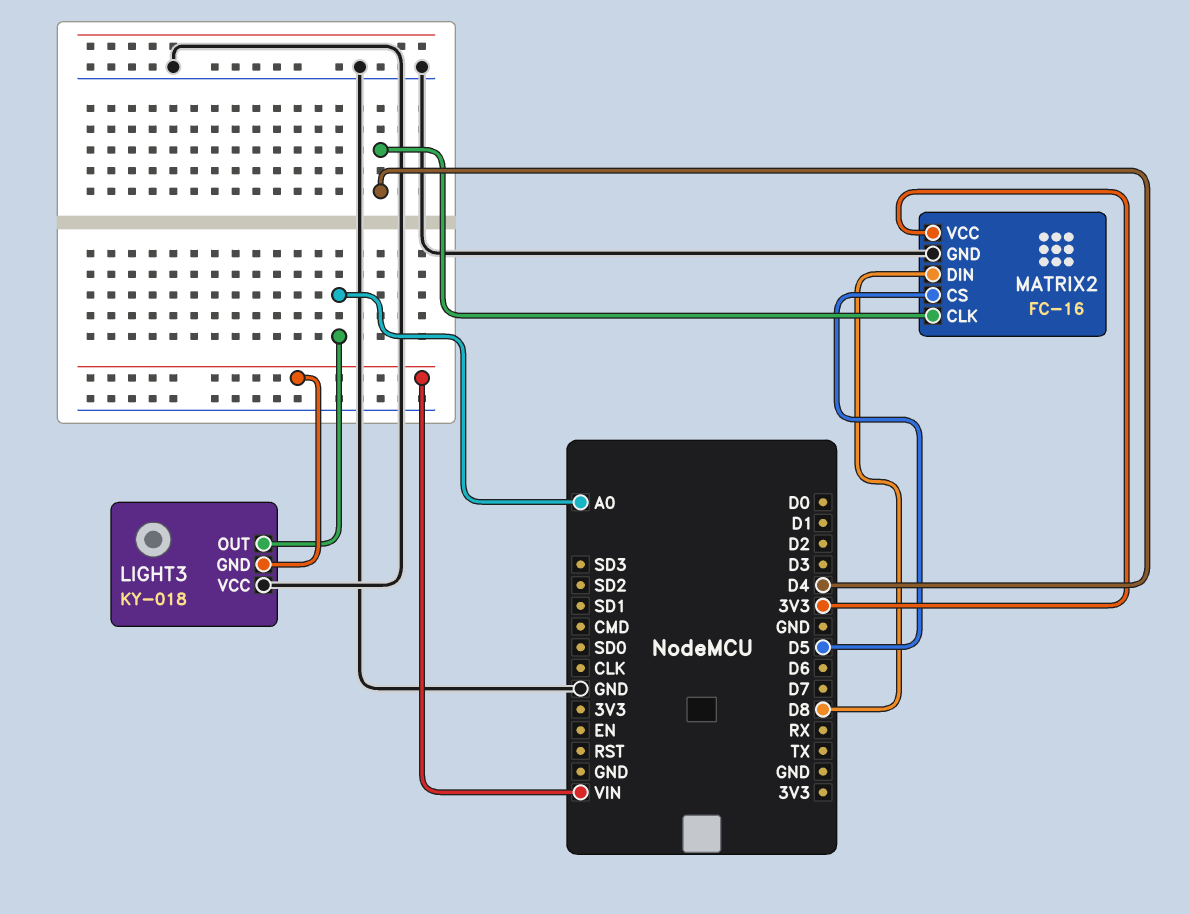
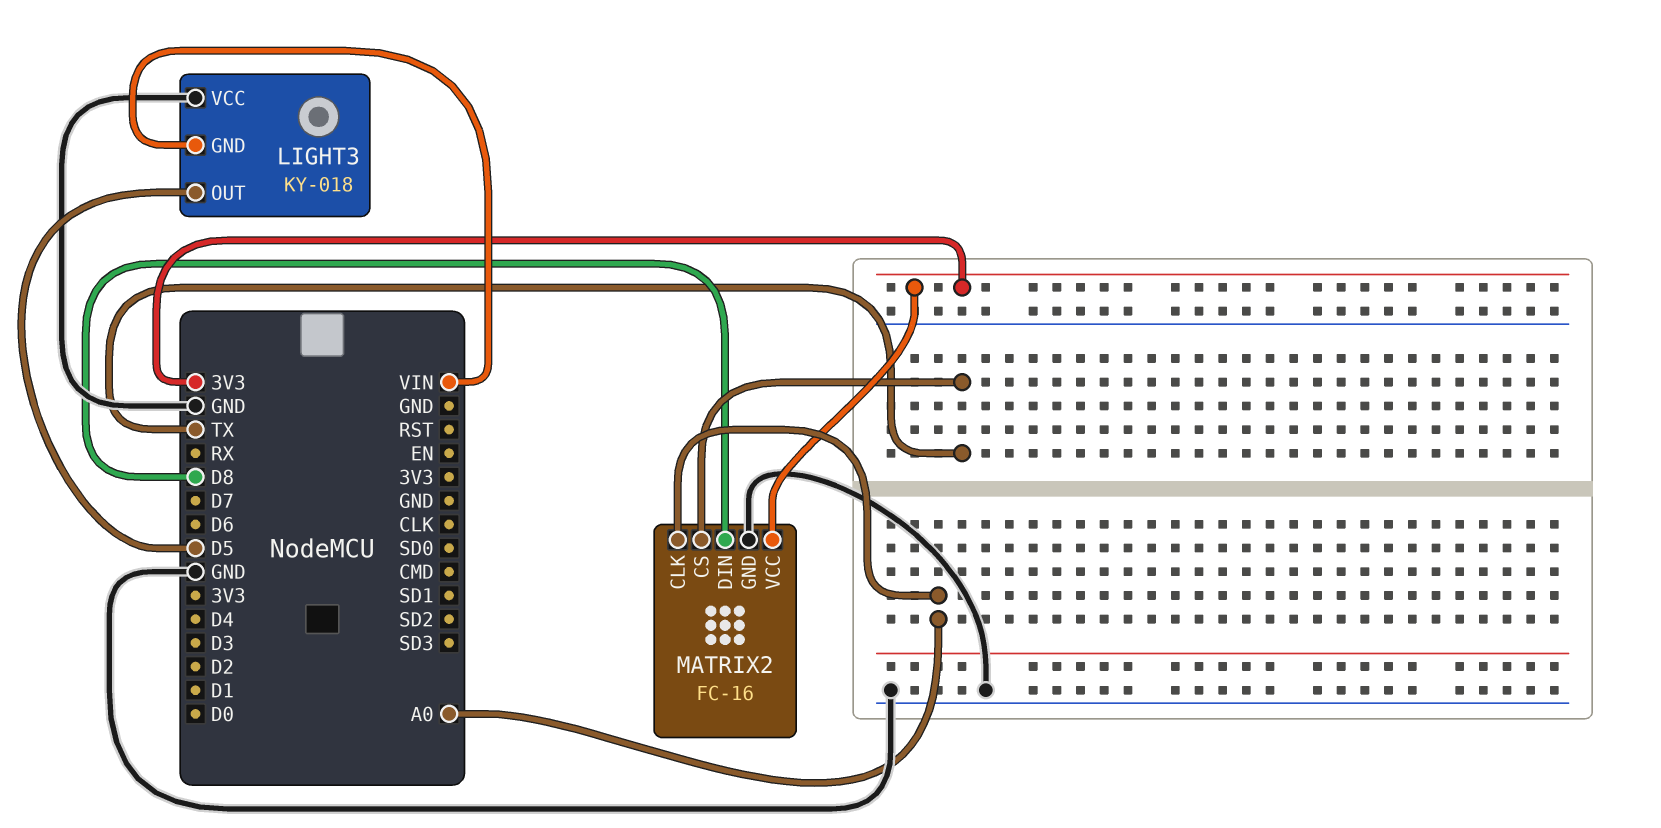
LIGHT3 pin OUT: A0 -> D5
MATRIX2 pin CLK: D4 -> A0
MATRIX2 pin CS: D5 -> TX

